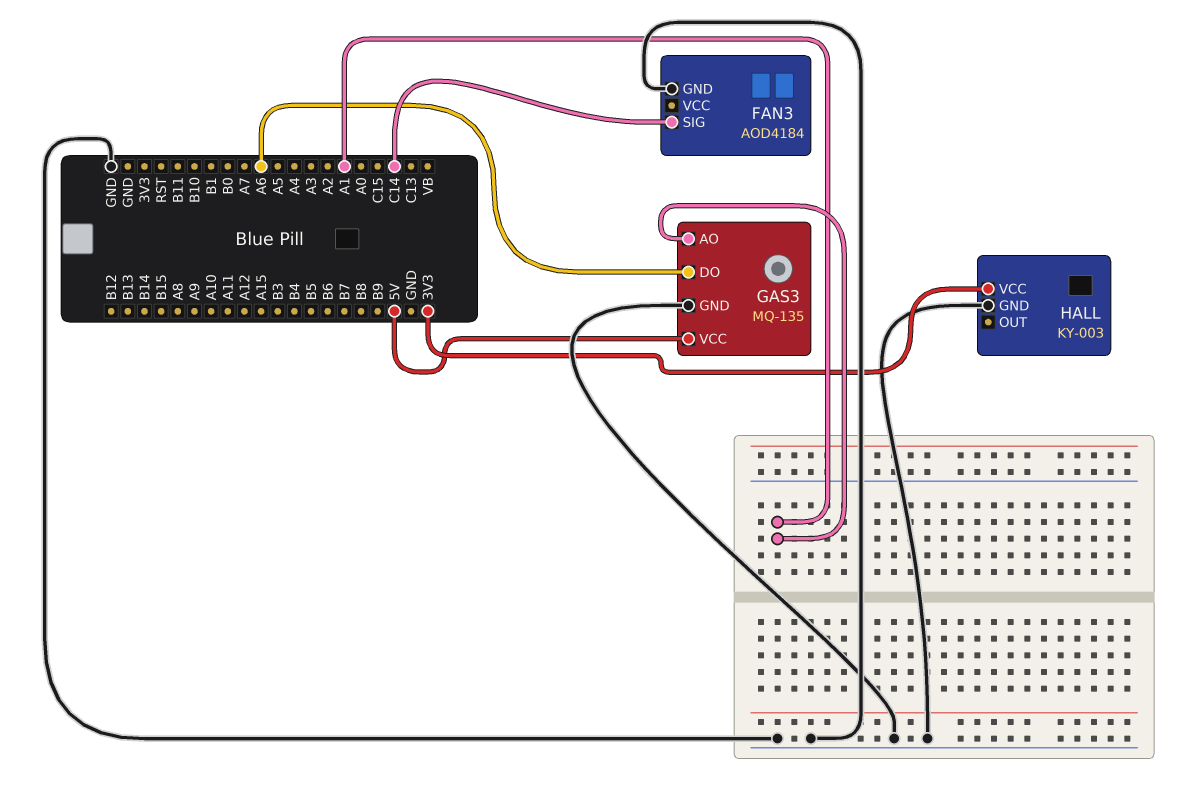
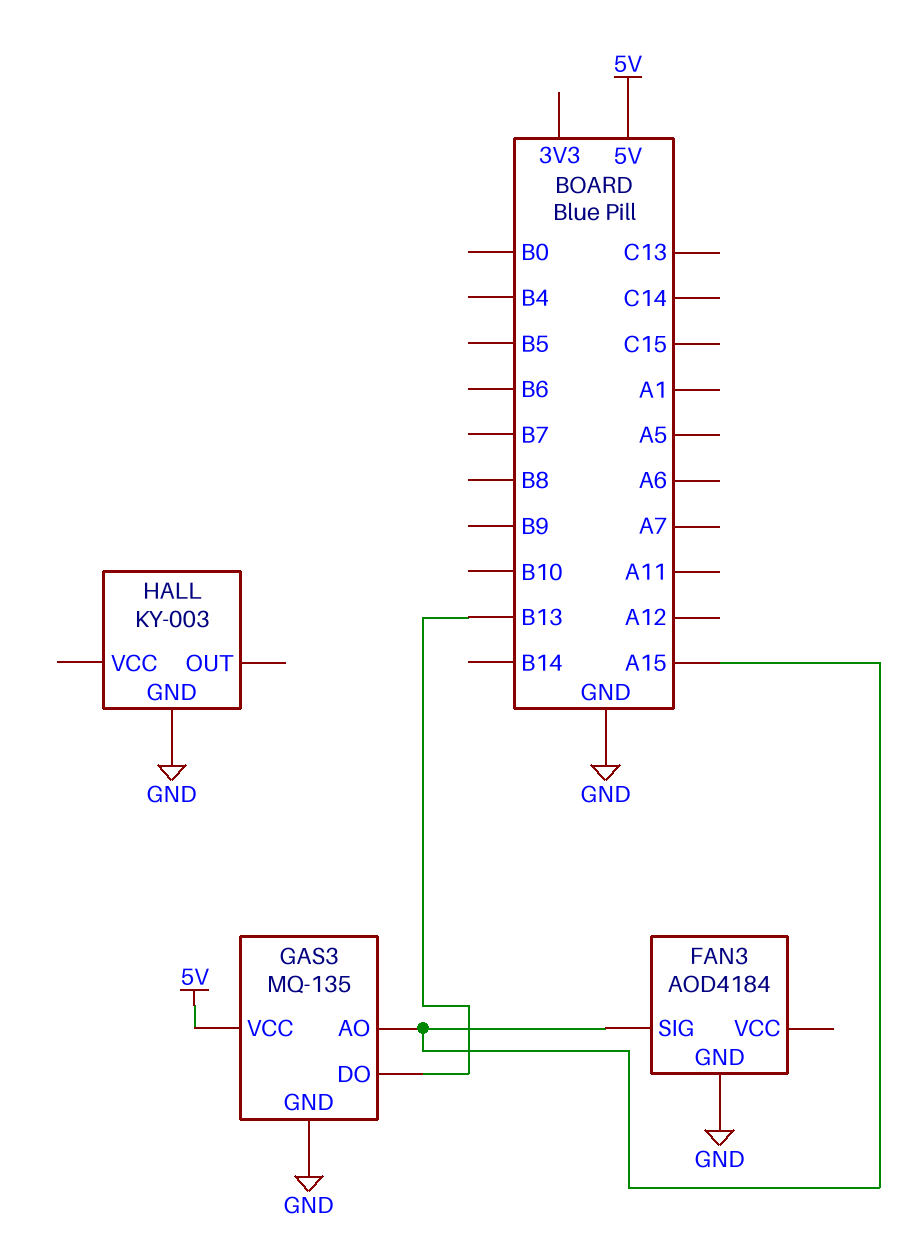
FAN3 pin SIG: C14 -> A15
GAS3 pin AO: A1 -> A15
GAS3 pin DO: A6 -> B13
HALL pin VCC: 3V3 -> none

